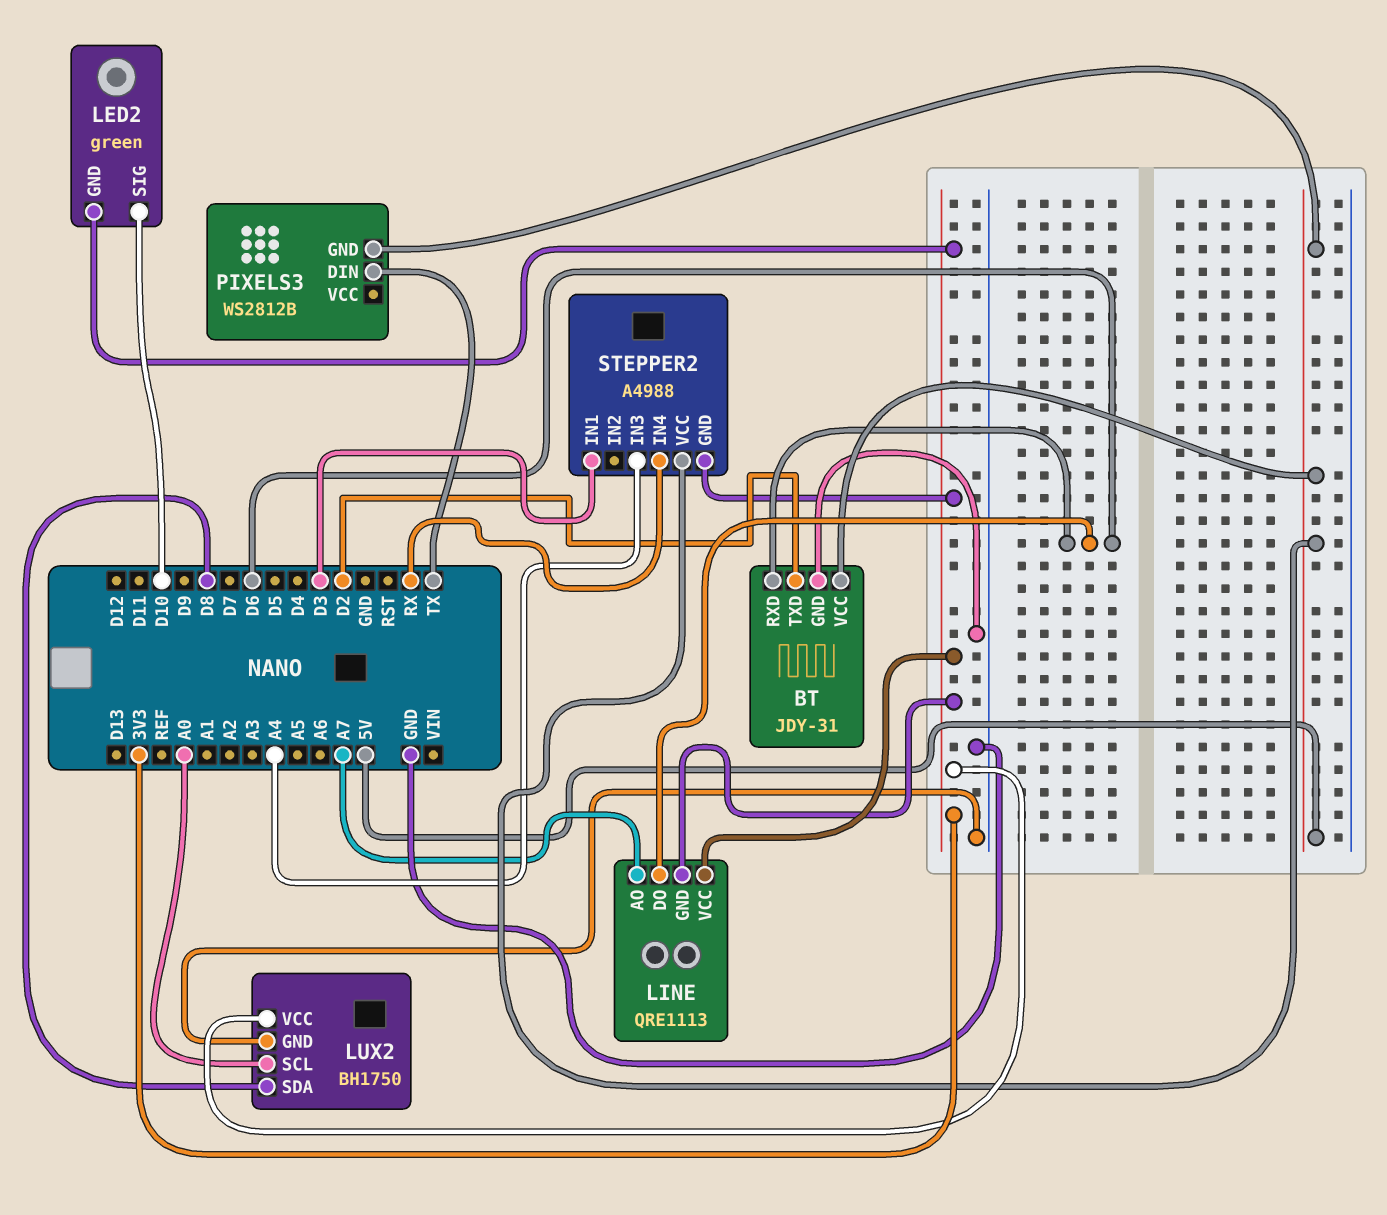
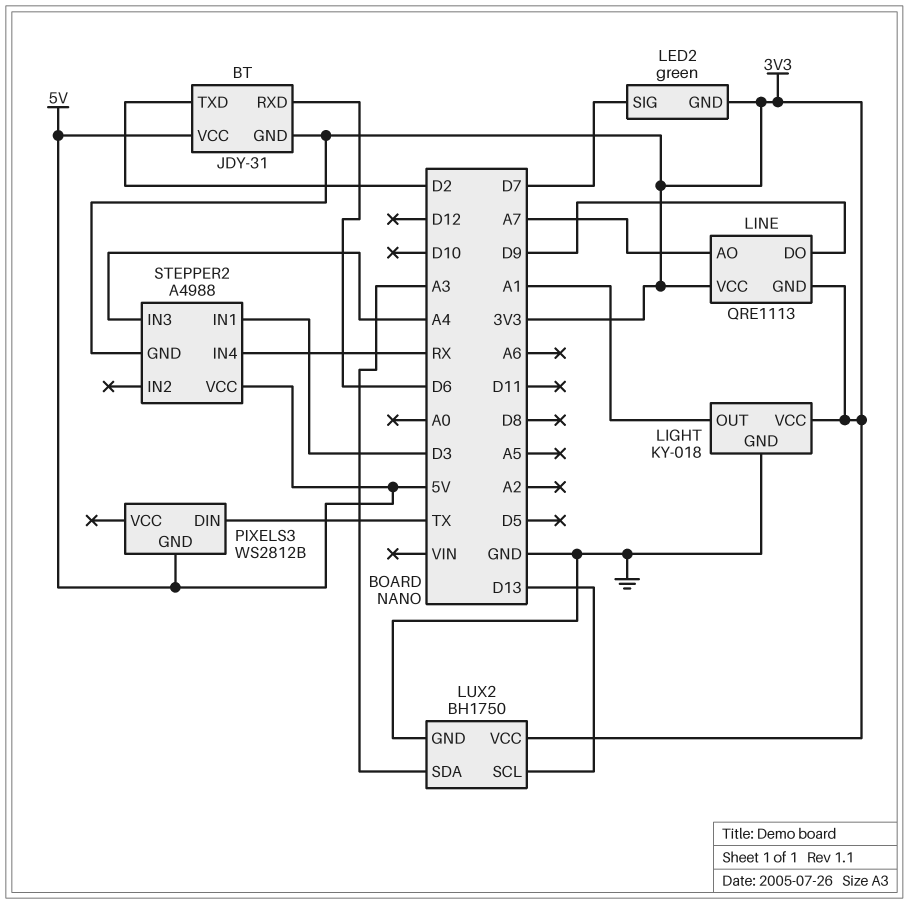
BT pin GND: GND -> 3V3
LED2 pin SIG: D10 -> D7
LIGHT: none -> KY-018
LIGHT pin GND: none -> GND
LIGHT pin OUT: none -> A1
LIGHT pin VCC: none -> 3V3
LINE pin DO: D6 -> D9
LUX2 pin SCL: A0 -> D13
LUX2 pin SDA: D8 -> A3

